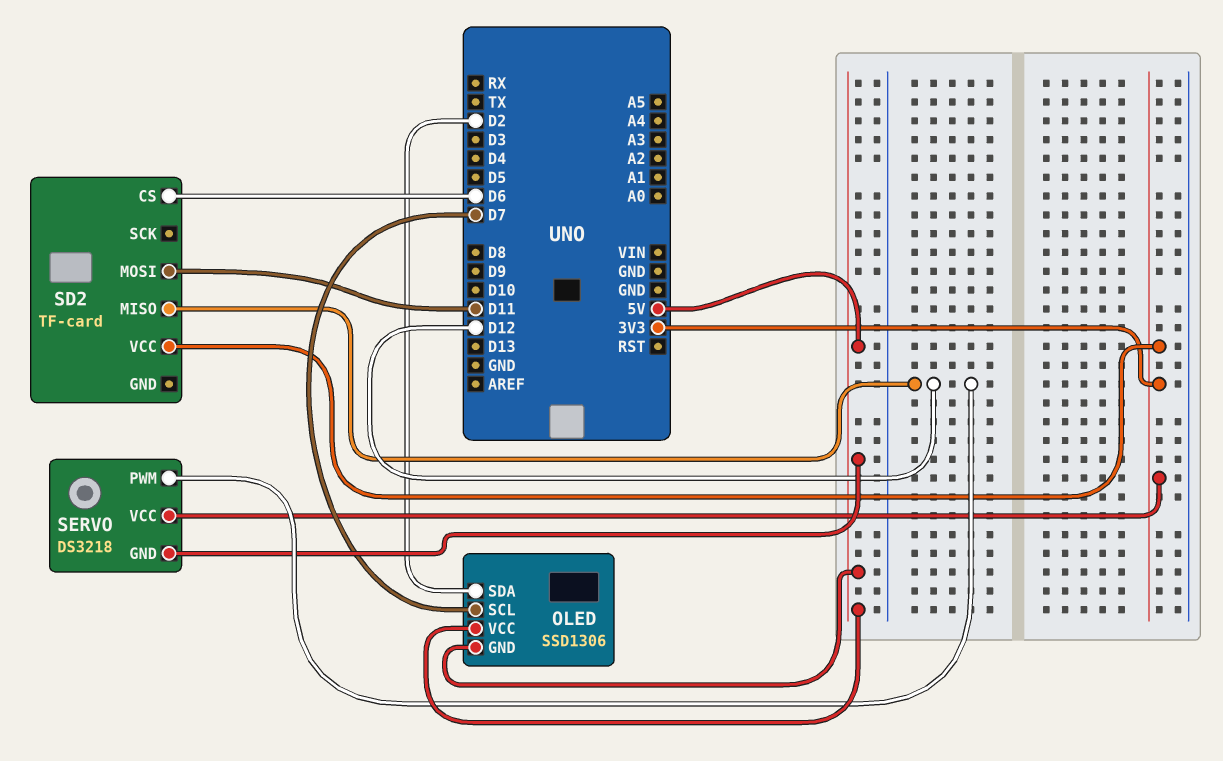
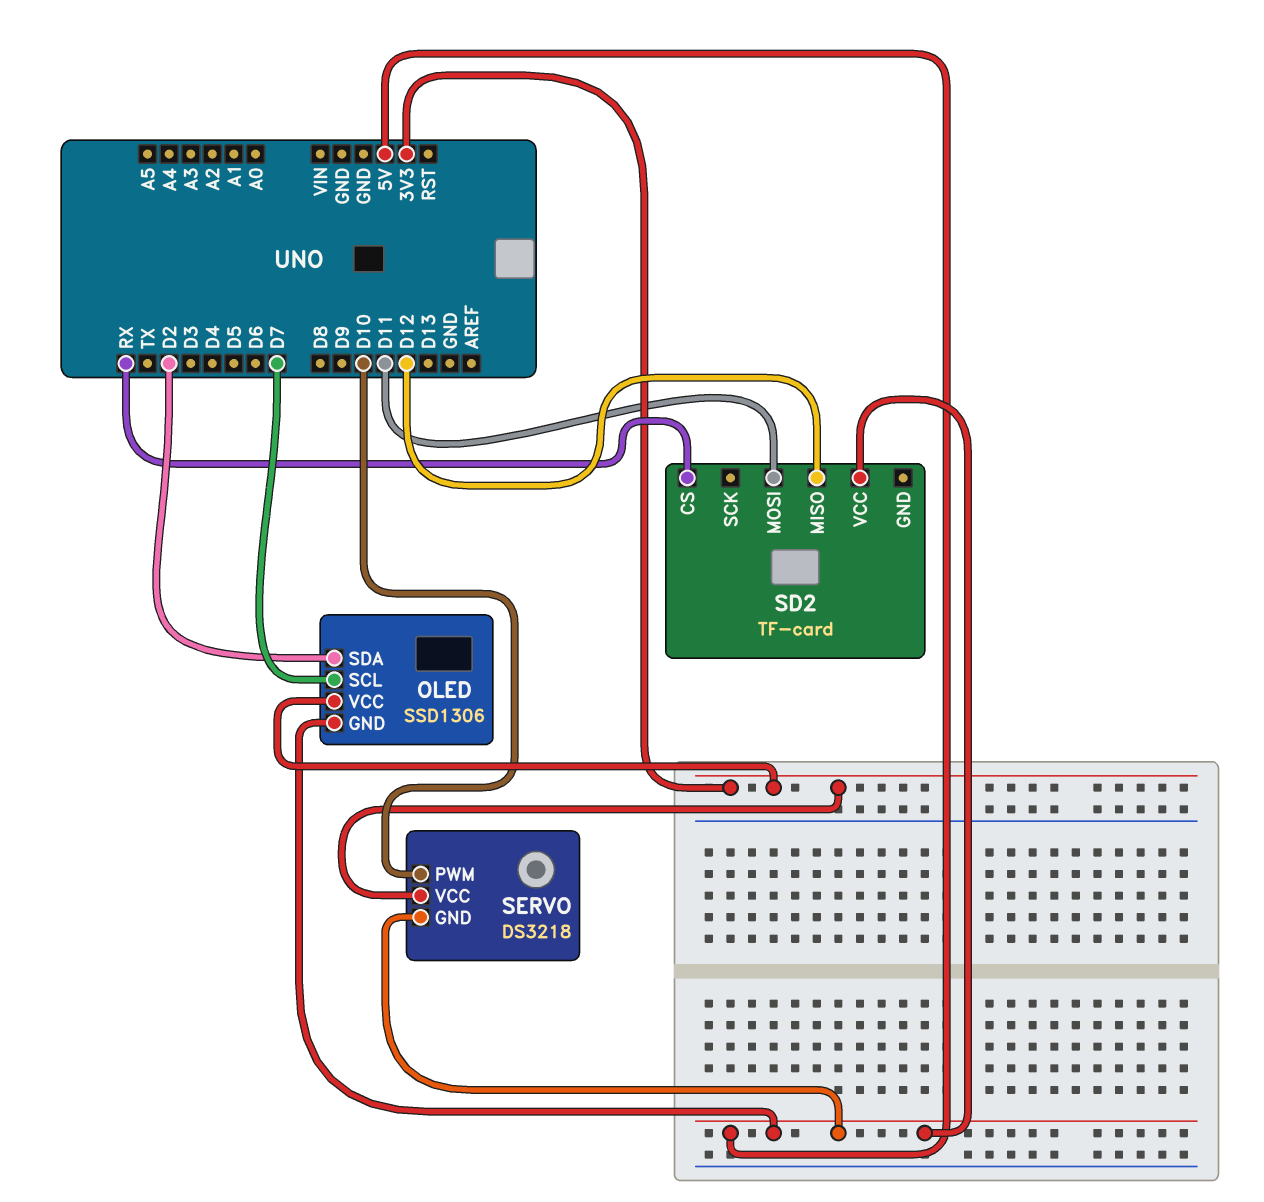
OLED pin VCC: 5V -> 3V3
SD2 pin CS: D6 -> RX
SD2 pin VCC: 3V3 -> 5V
SERVO pin PWM: D12 -> D10

